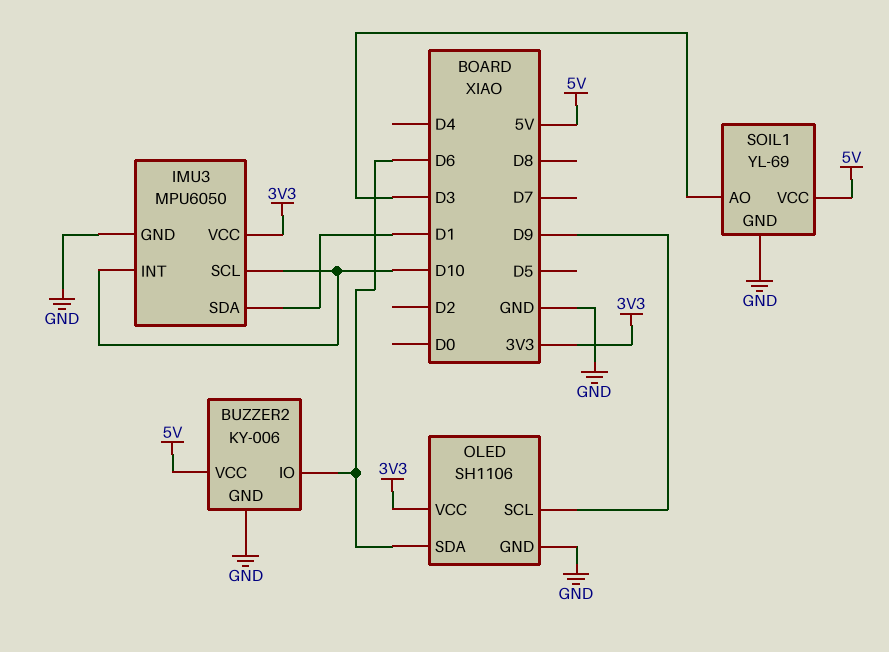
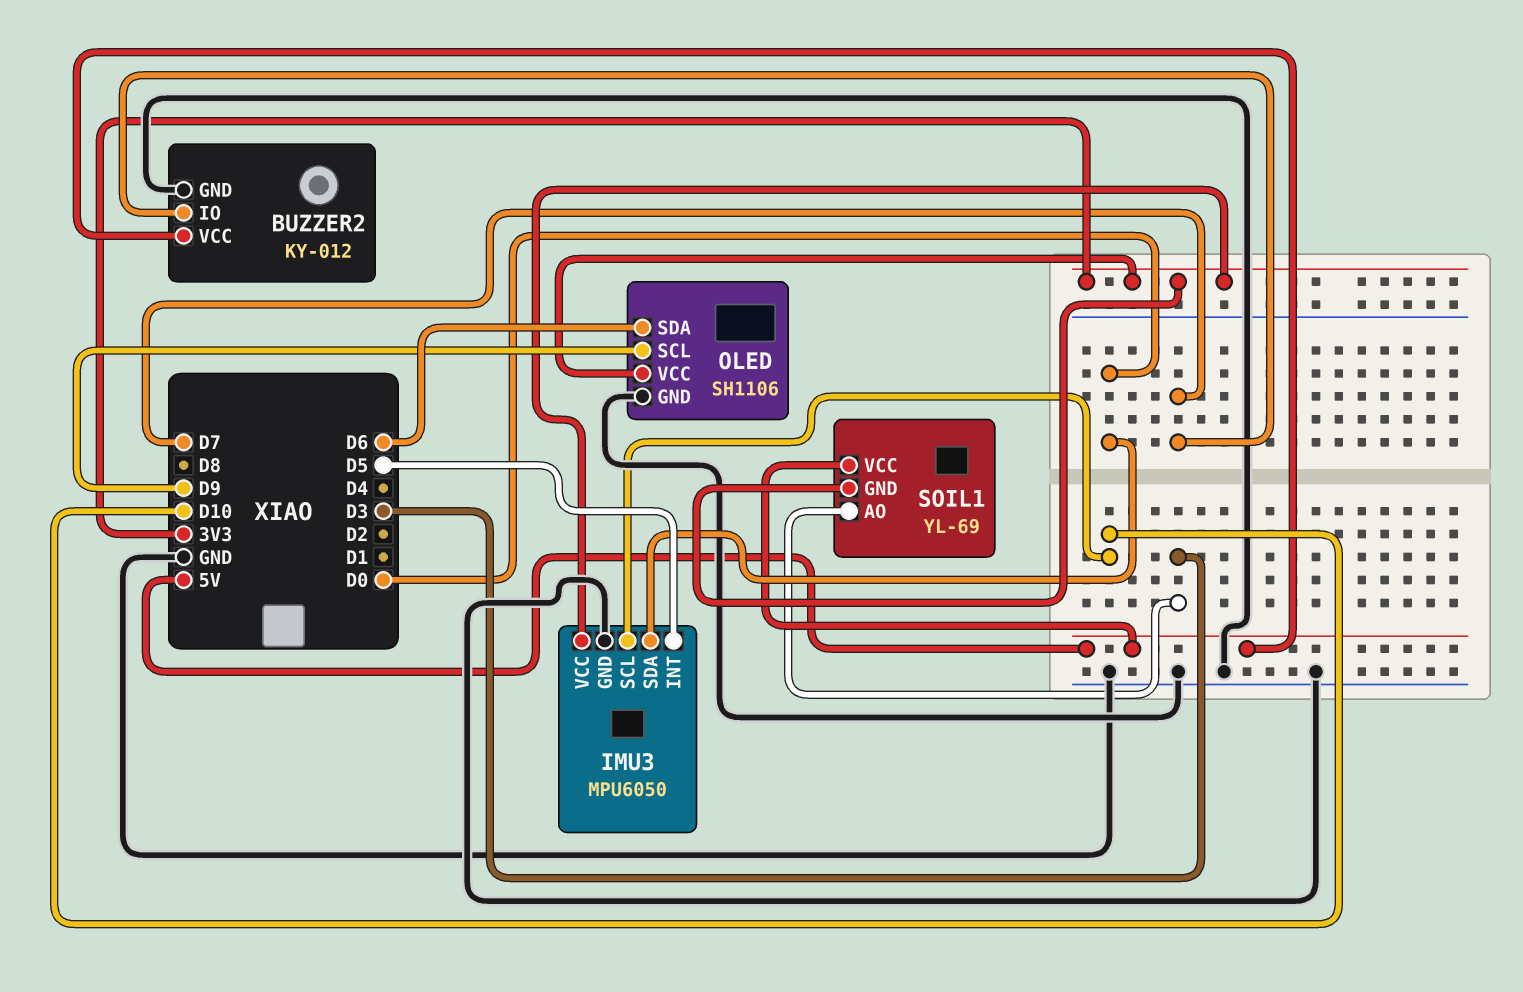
BUZZER2: KY-006 -> KY-012
BUZZER2 pin IO: D6 -> D7
IMU3 pin INT: D10 -> D5
IMU3 pin SDA: D1 -> D0
SOIL1 pin GND: GND -> 3V3

